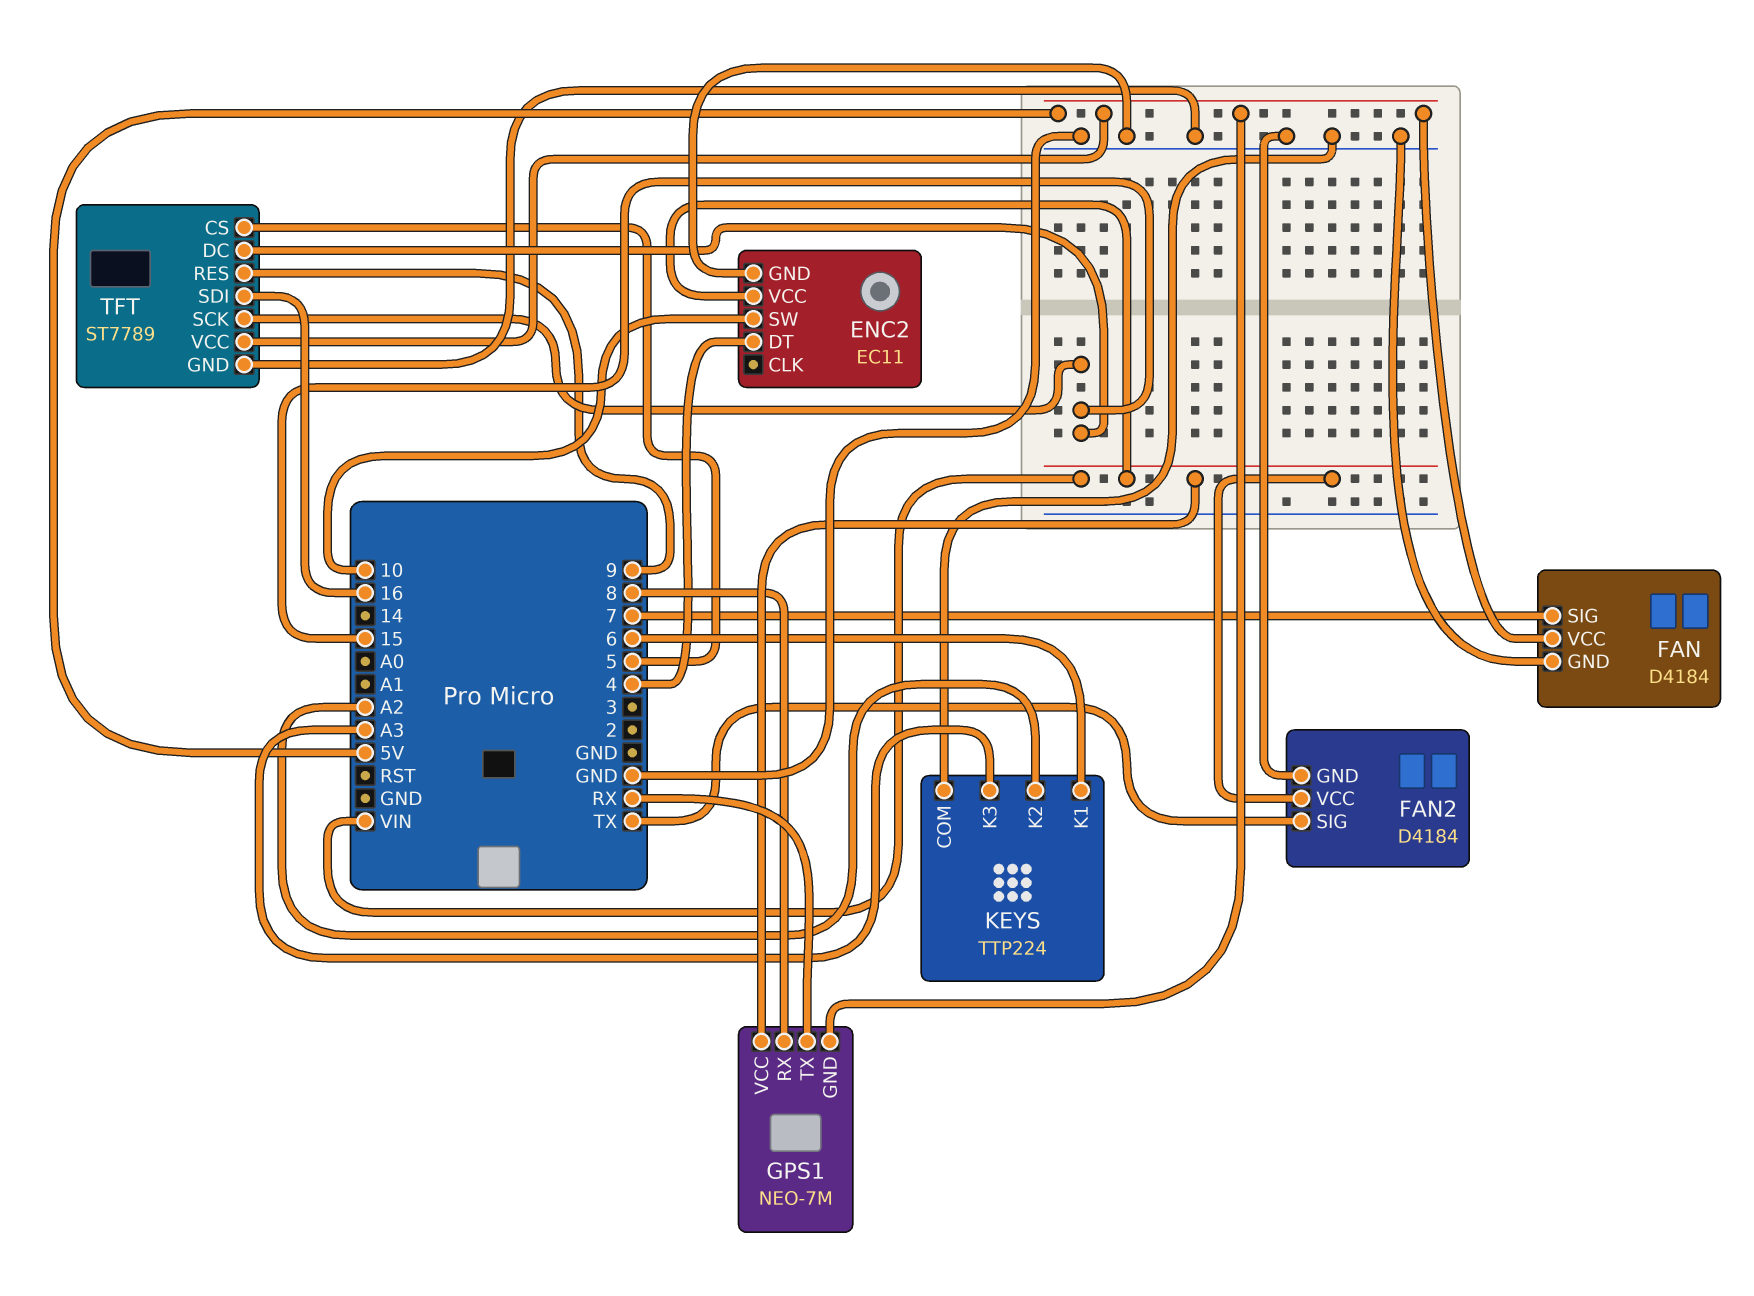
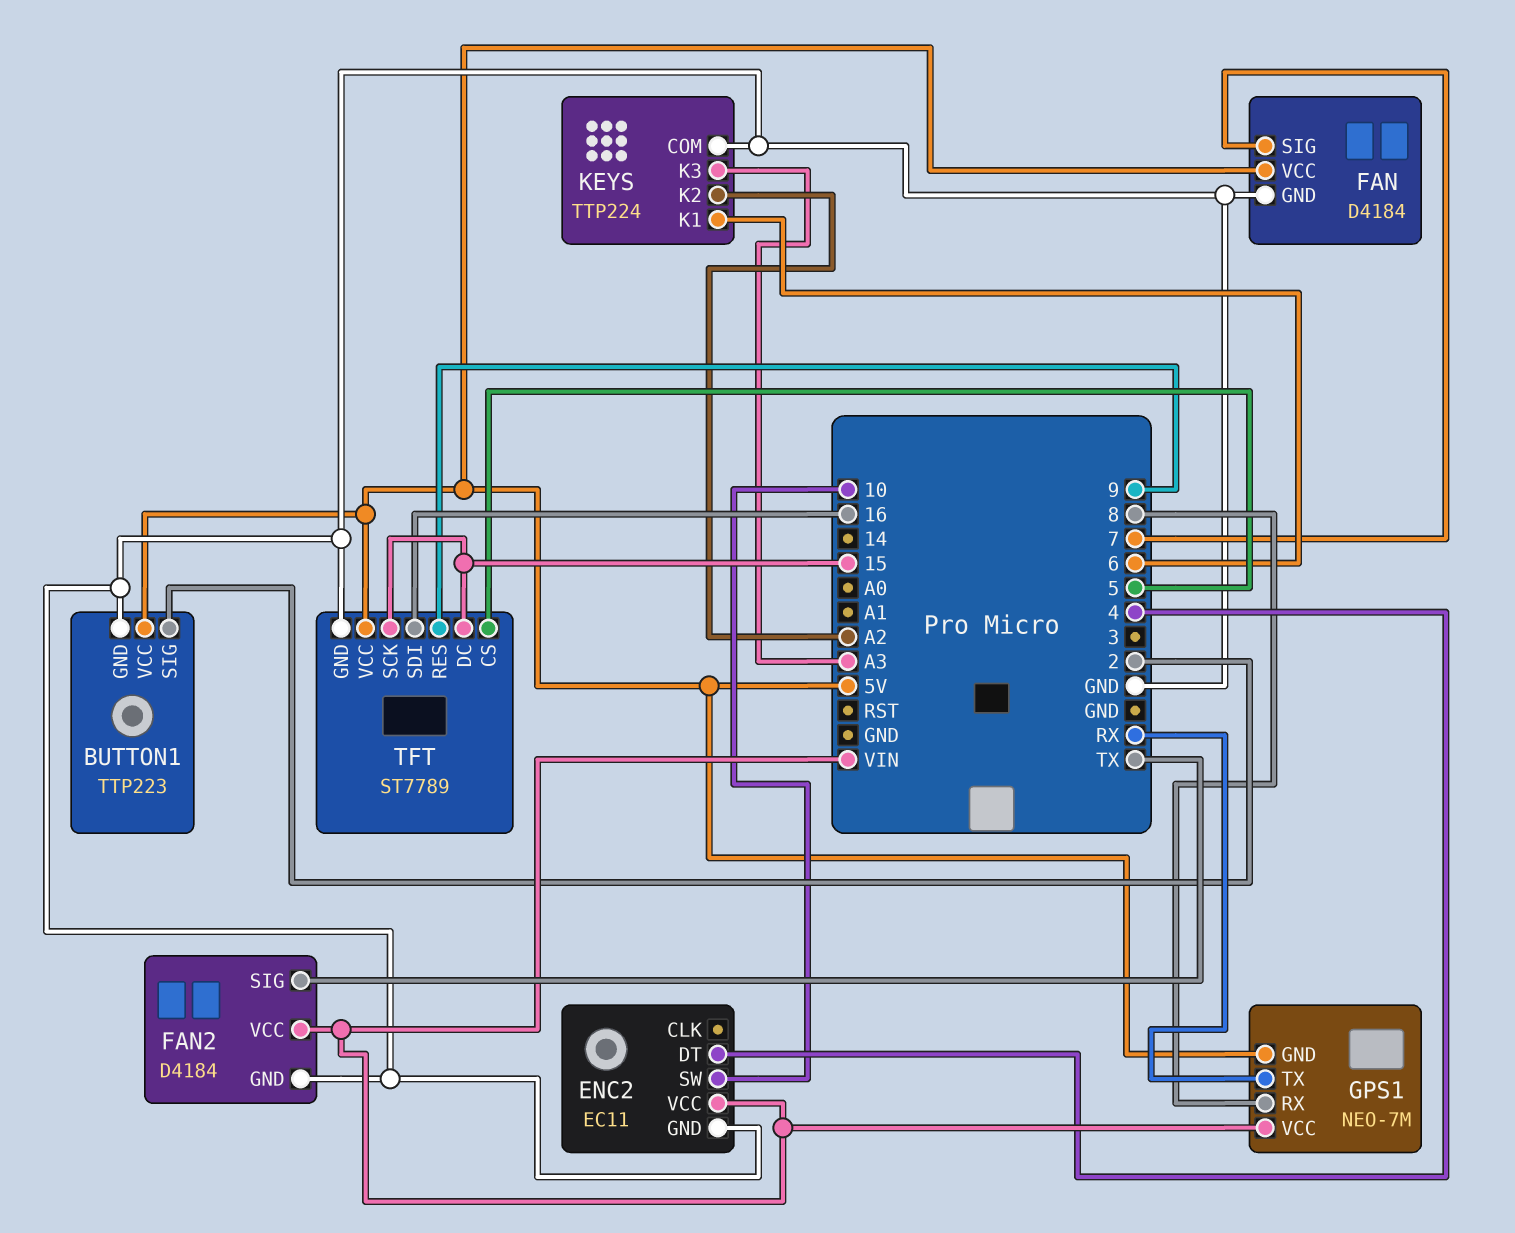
BUTTON1: none -> TTP223
BUTTON1 pin GND: none -> GND
BUTTON1 pin SIG: none -> 2
BUTTON1 pin VCC: none -> 5V

